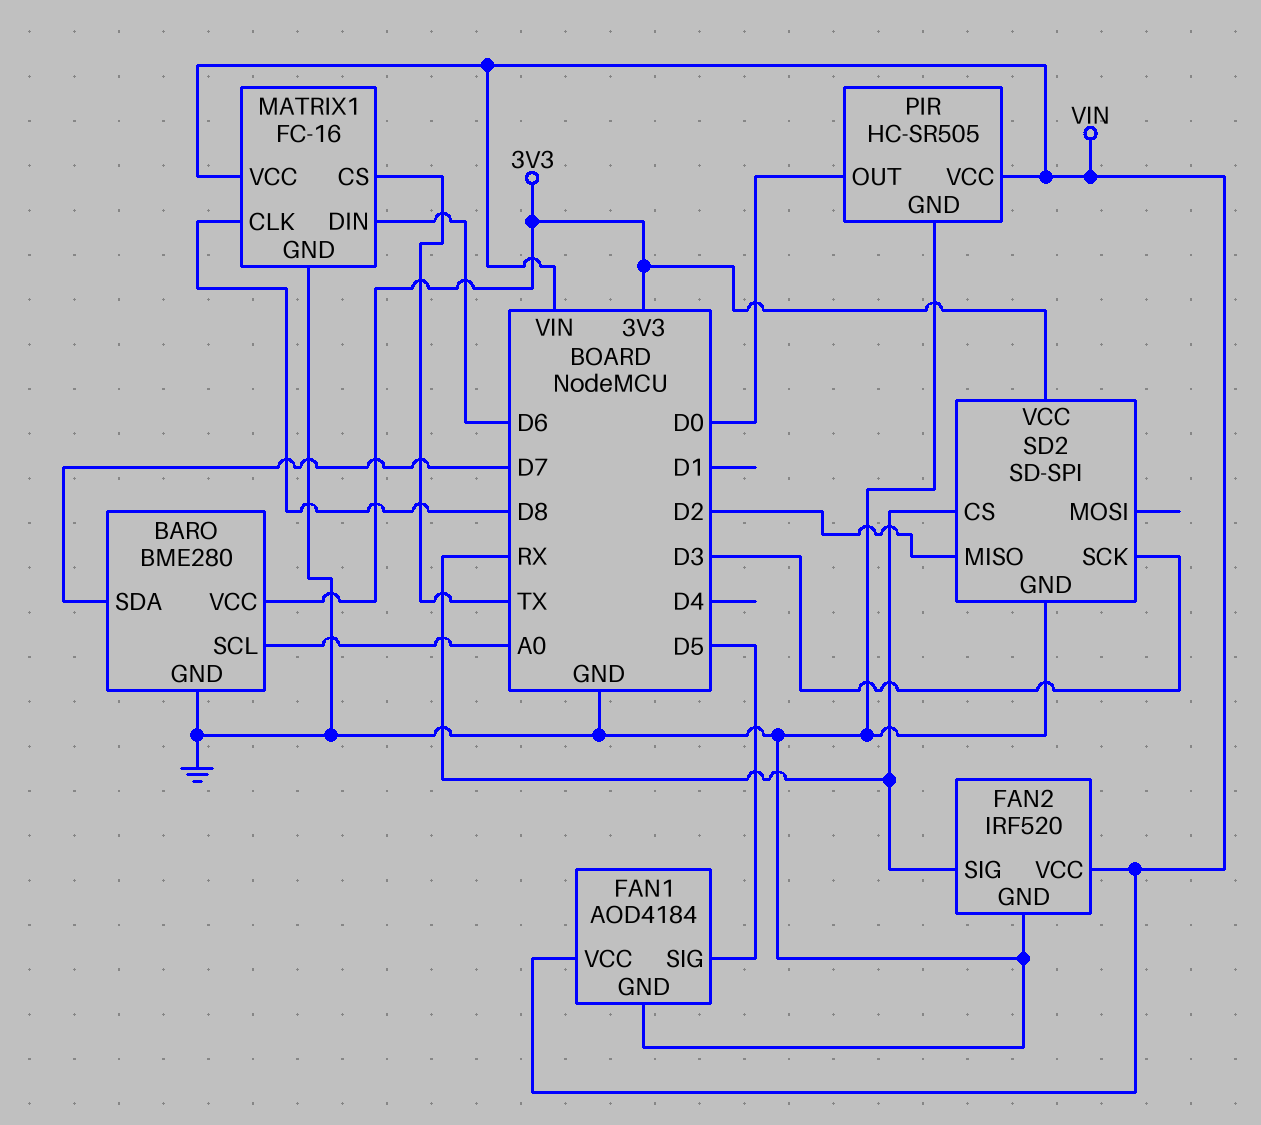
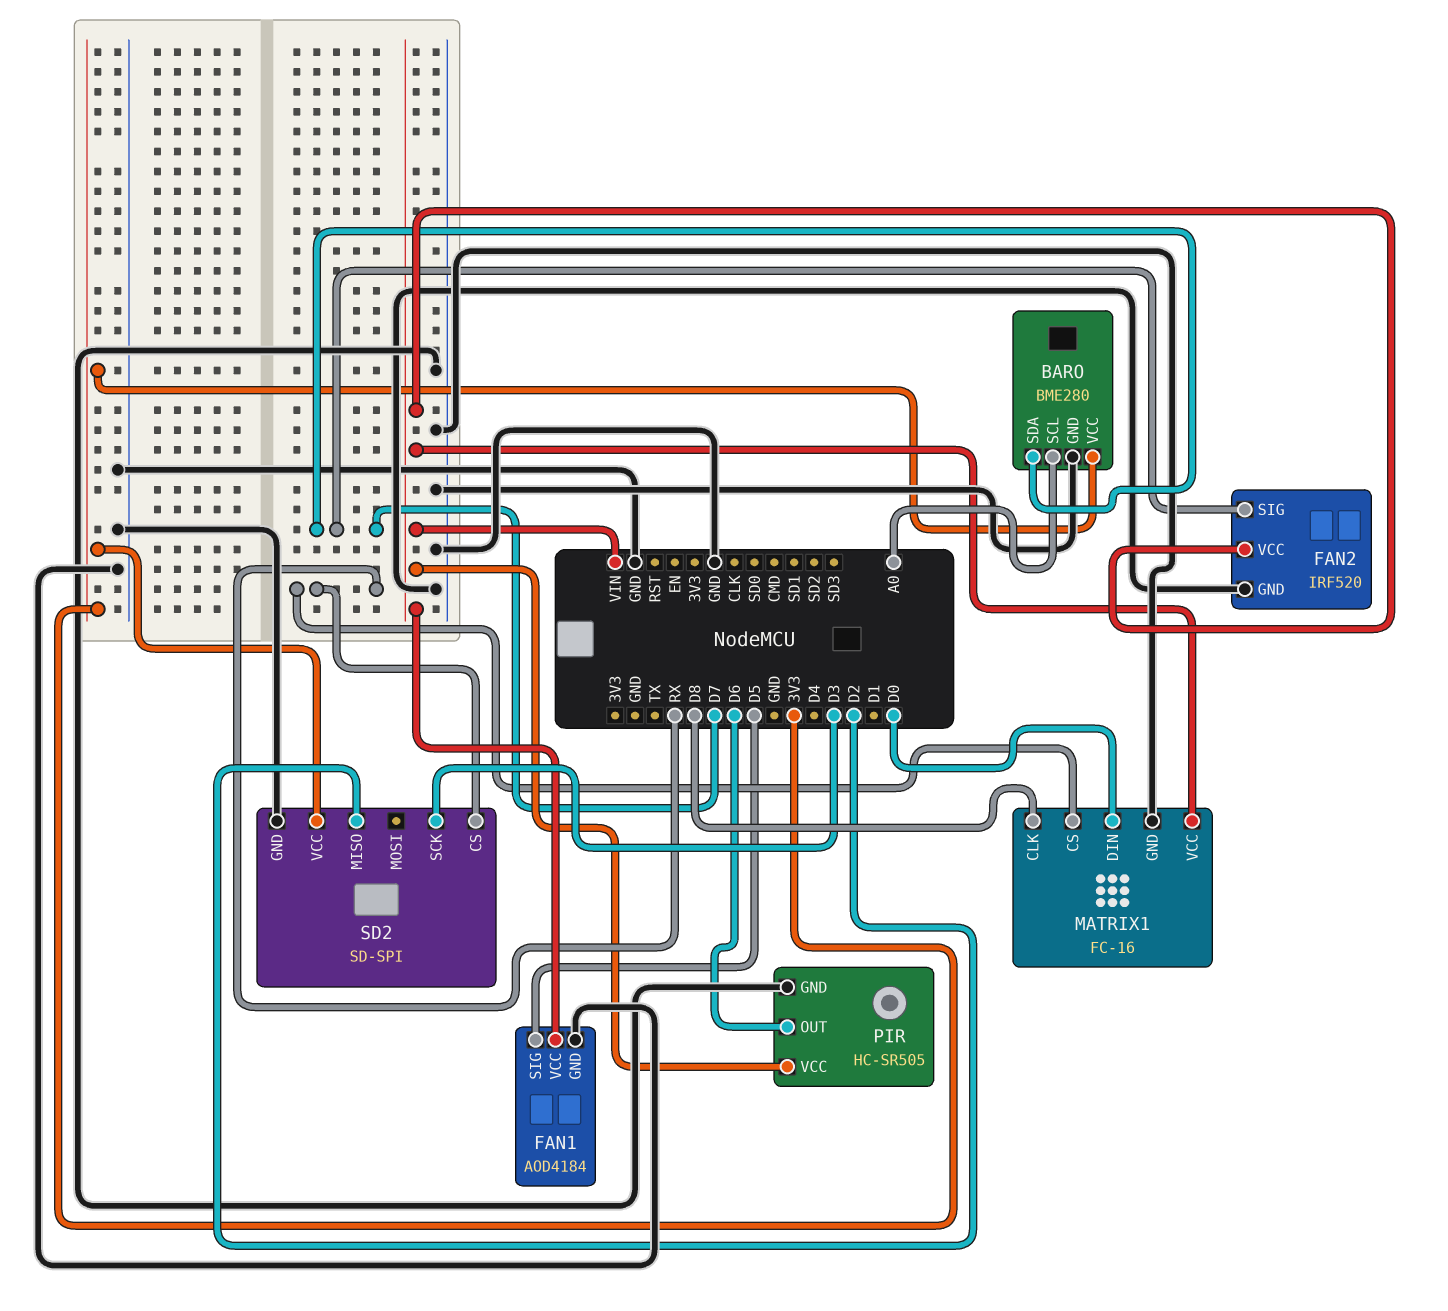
FAN2 pin SIG: RX -> D7
MATRIX1 pin CS: TX -> RX
MATRIX1 pin DIN: D6 -> D0
PIR pin OUT: D0 -> D6

